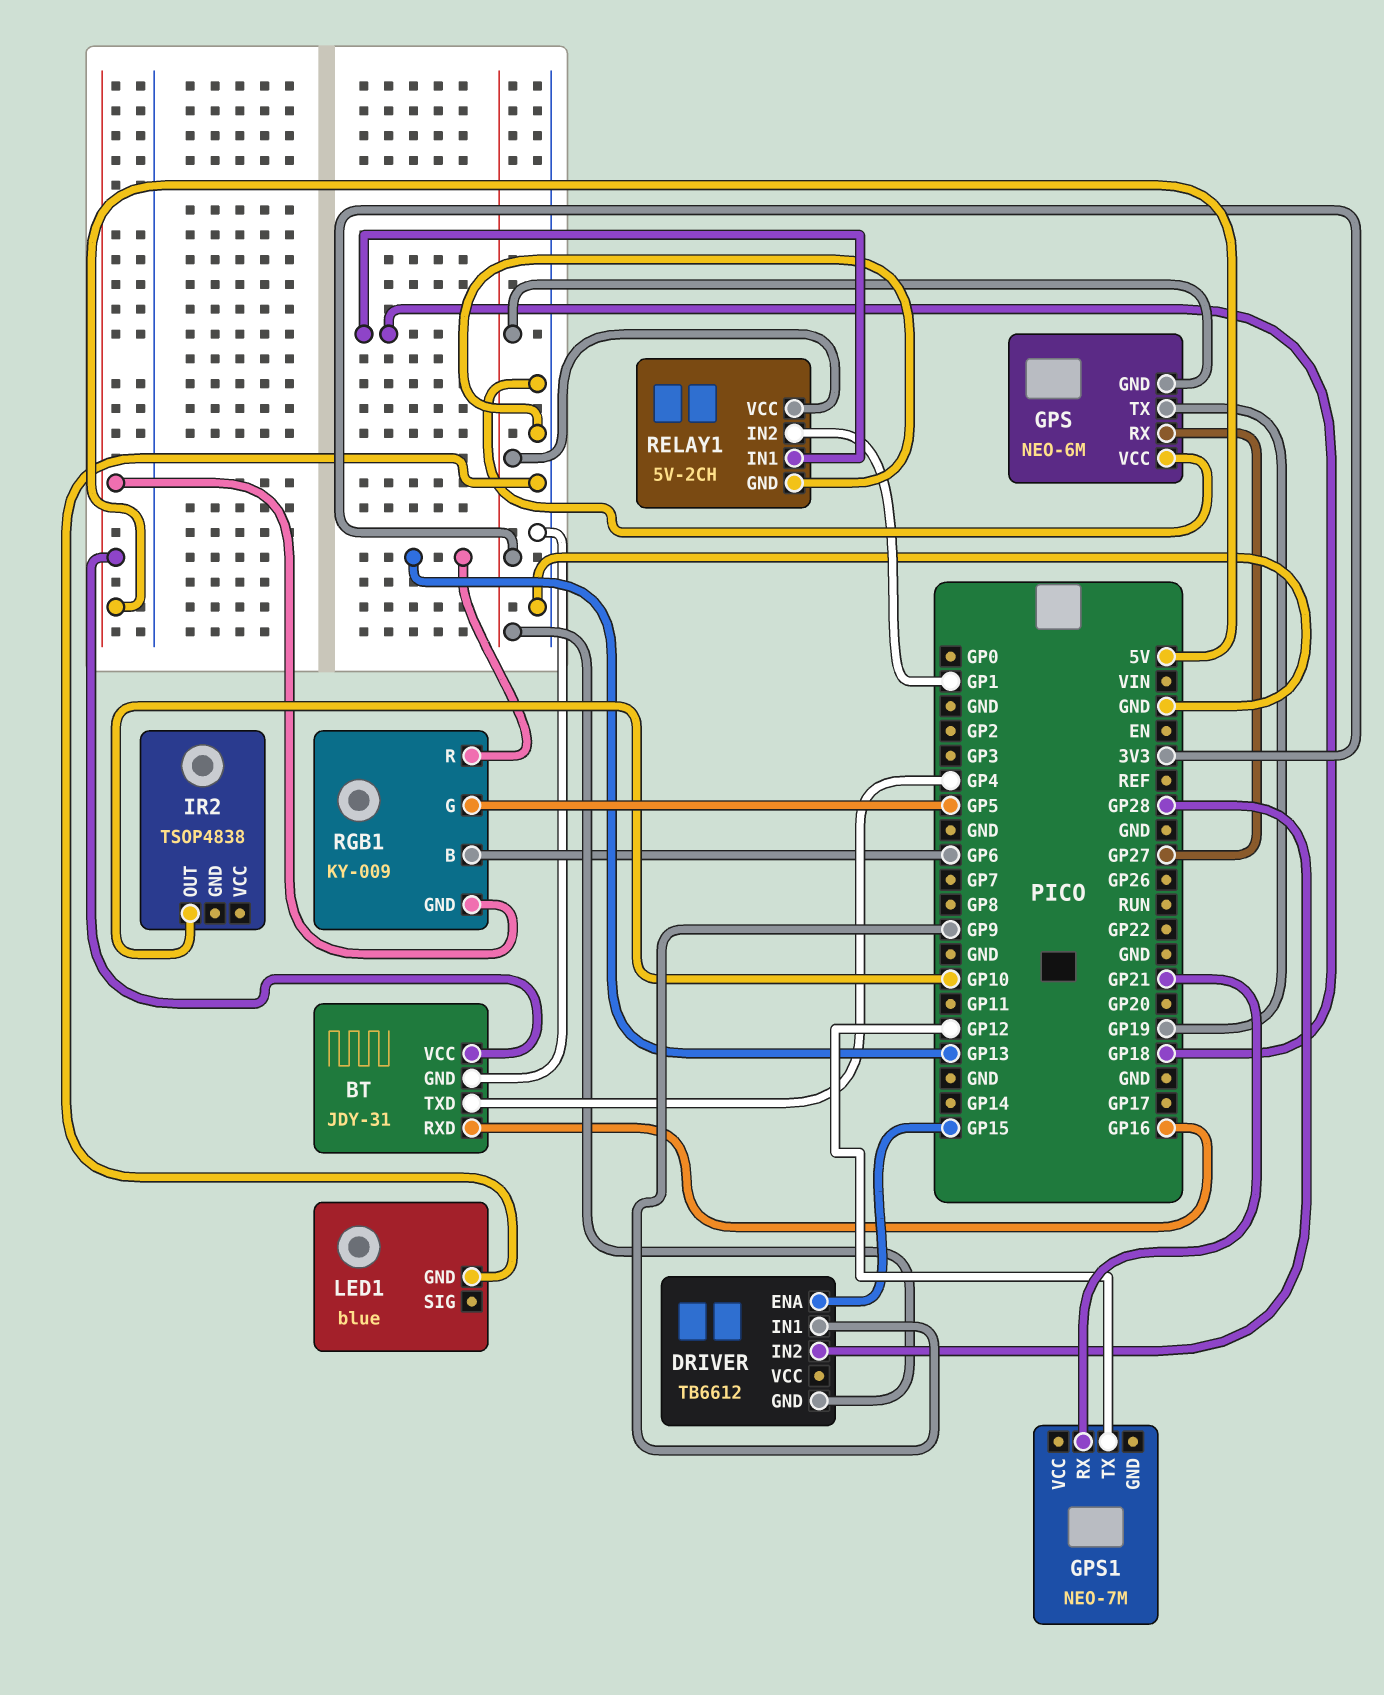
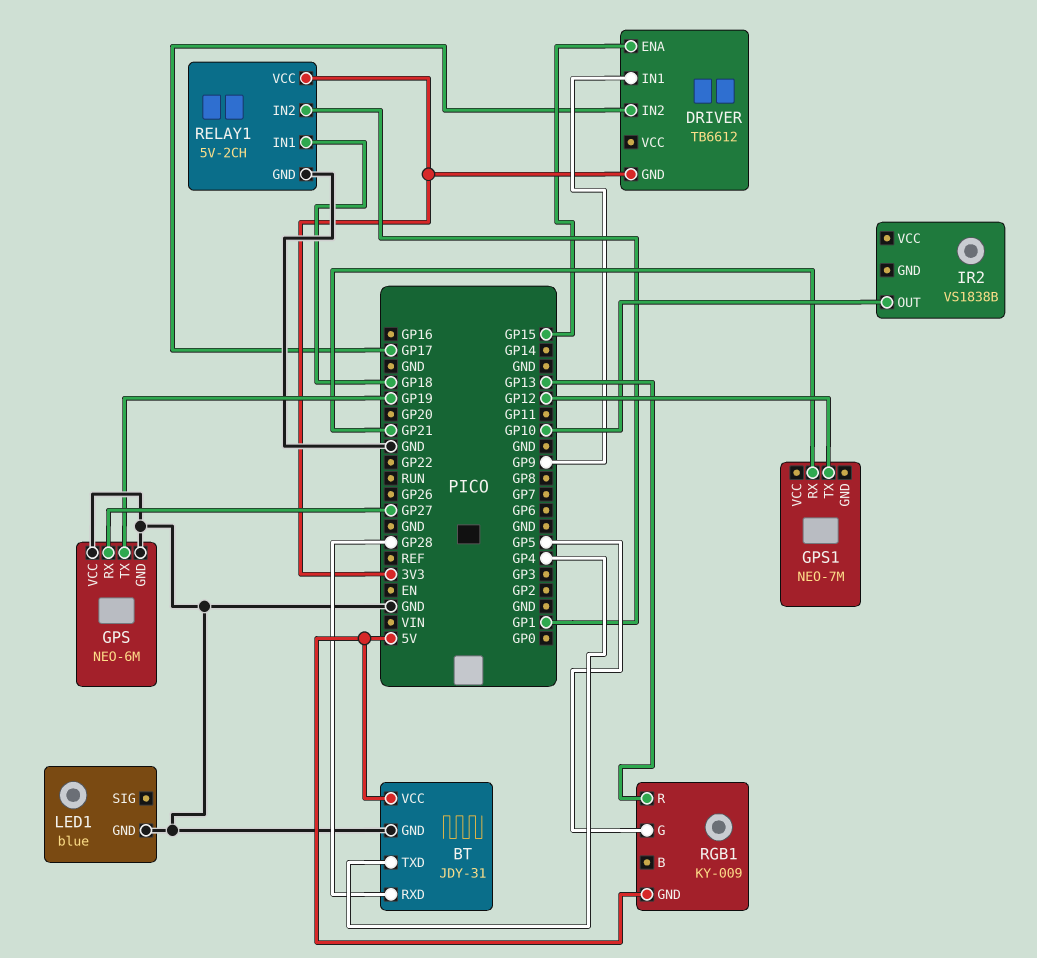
BT pin RXD: GP16 -> GP28
DRIVER pin IN2: GP28 -> GP17
GPS pin GND: 3V3 -> GND
IR2: TSOP4838 -> VS1838B
RGB1 pin B: GP6 -> none

